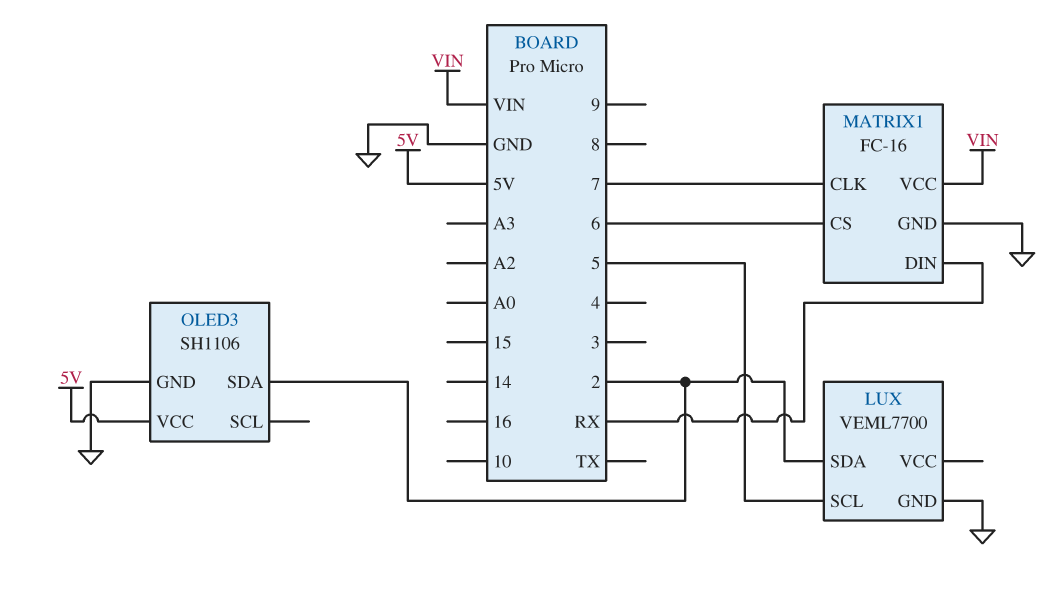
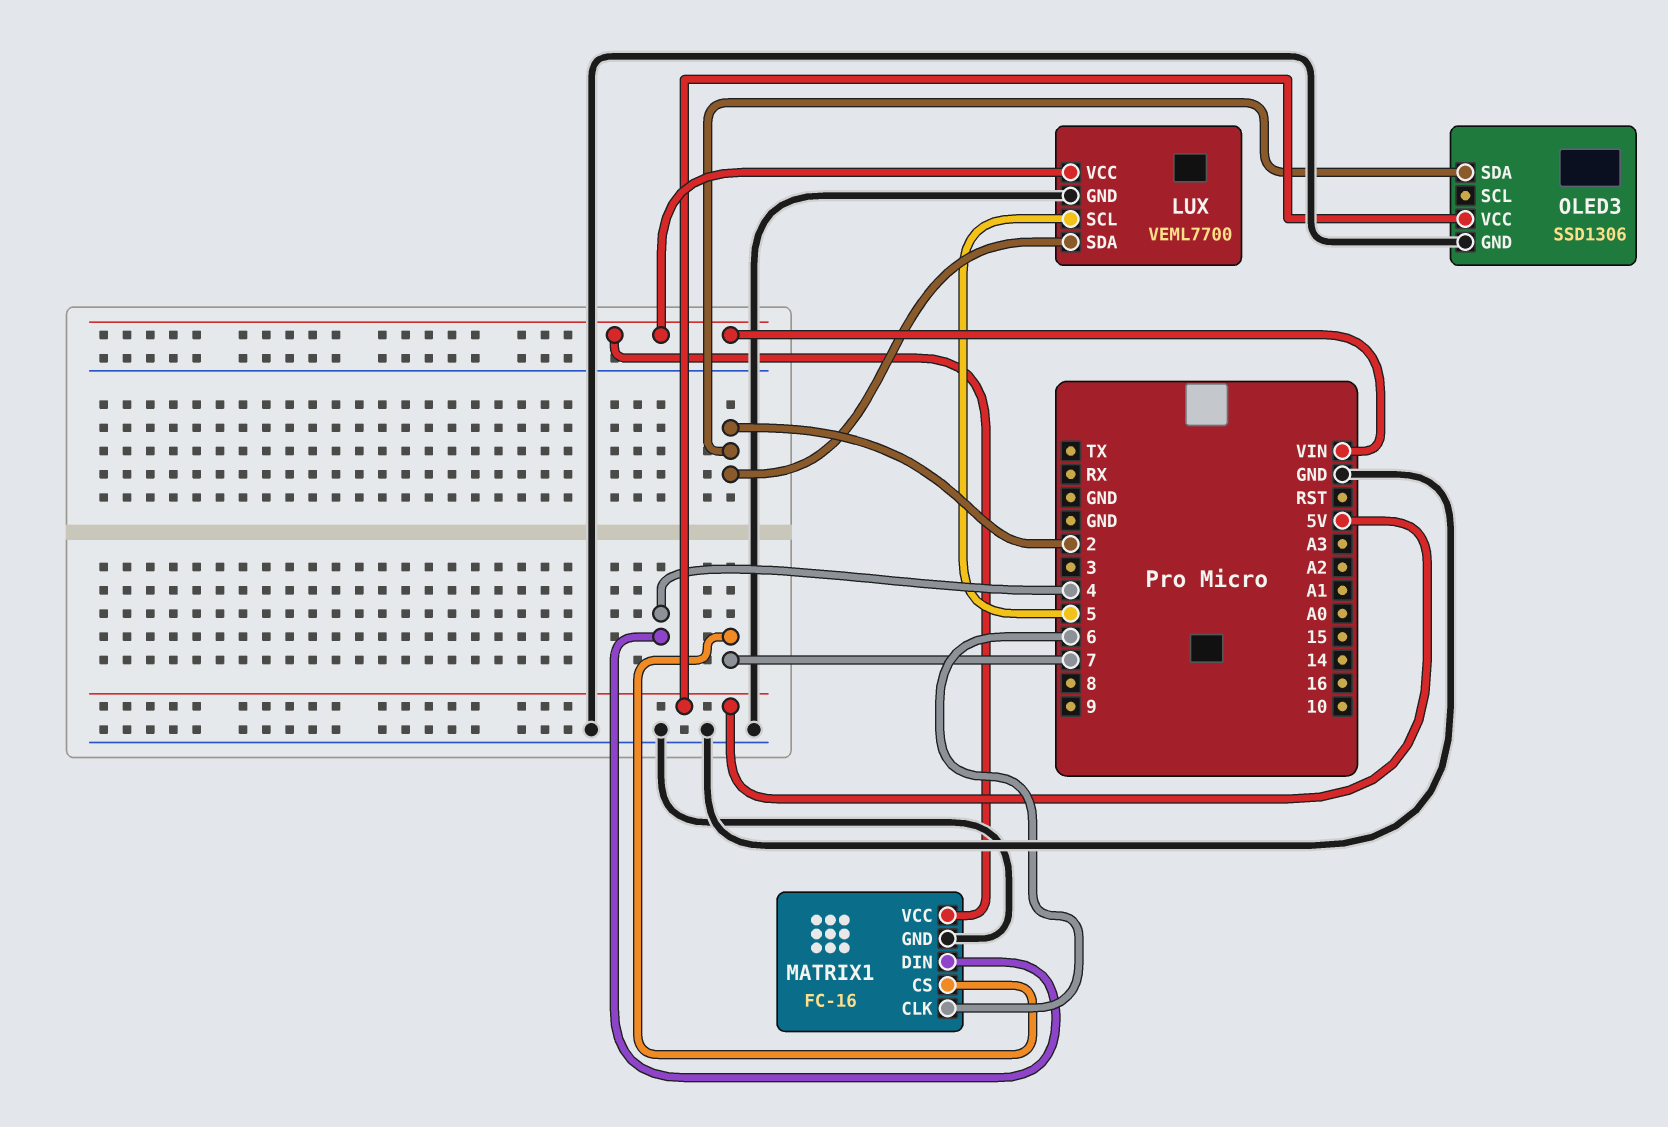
LUX pin VCC: none -> VIN
MATRIX1 pin CLK: 7 -> 6
MATRIX1 pin CS: 6 -> 7
MATRIX1 pin DIN: RX -> 4
OLED3: SH1106 -> SSD1306

